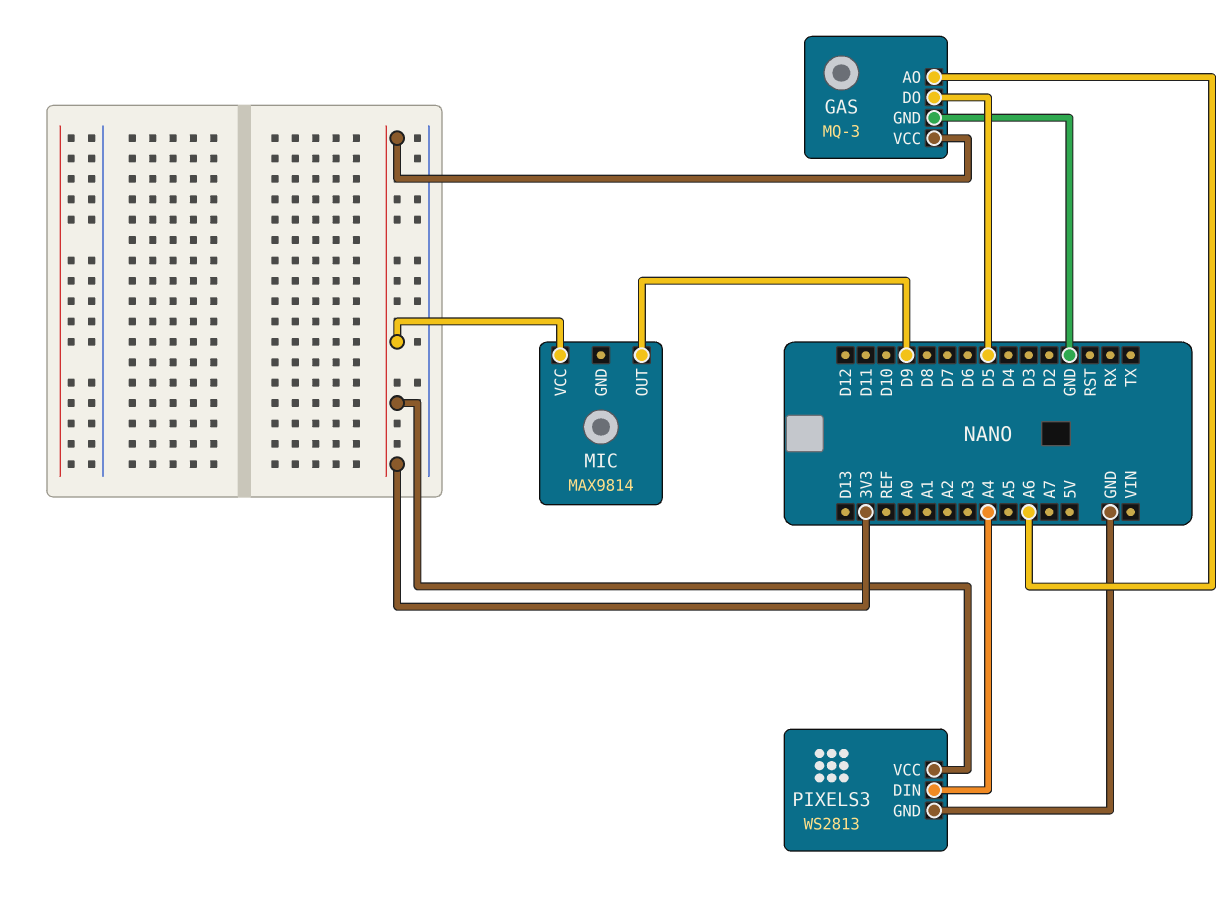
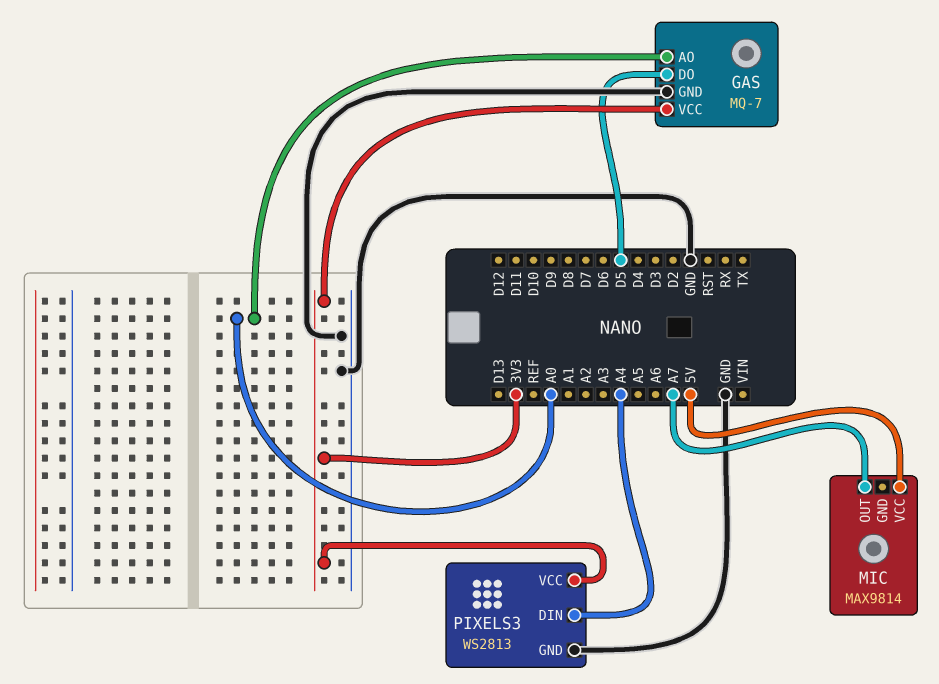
GAS: MQ-3 -> MQ-7
GAS pin AO: A6 -> A0
MIC pin OUT: D9 -> A7
MIC pin VCC: 3V3 -> 5V

